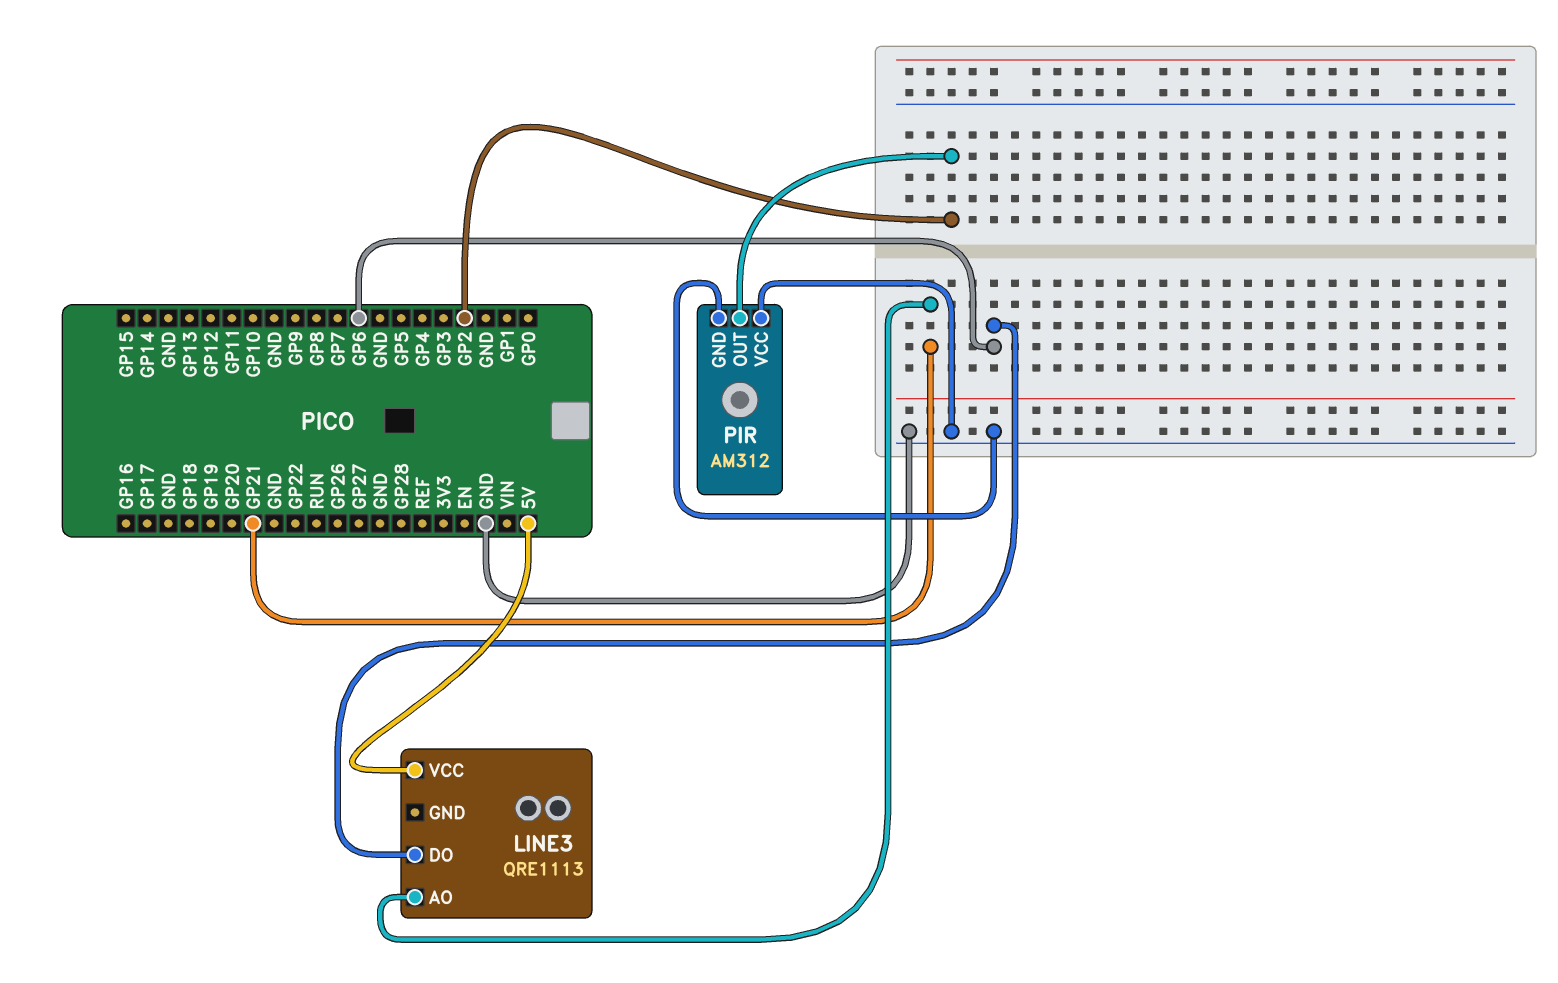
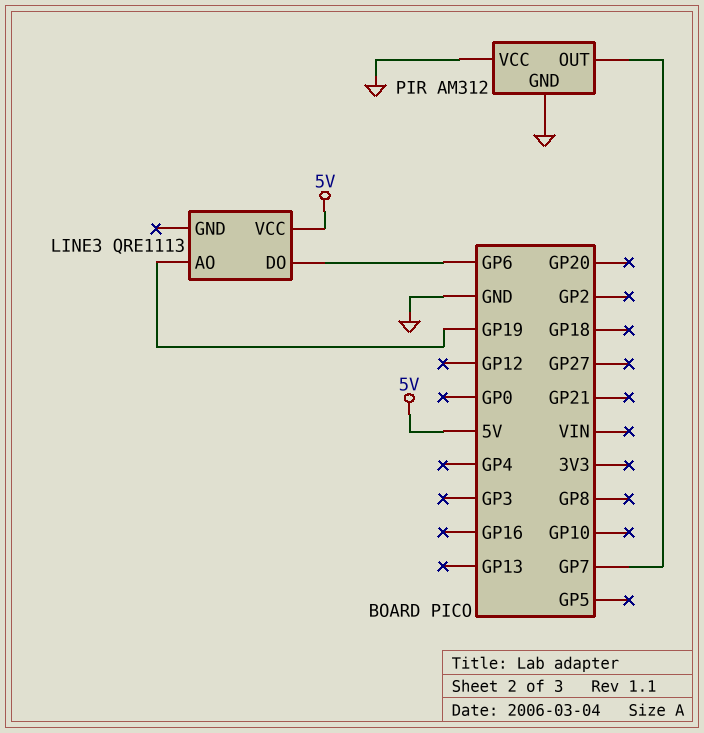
LINE3 pin AO: GP21 -> GP19
PIR pin OUT: GP2 -> GP7

